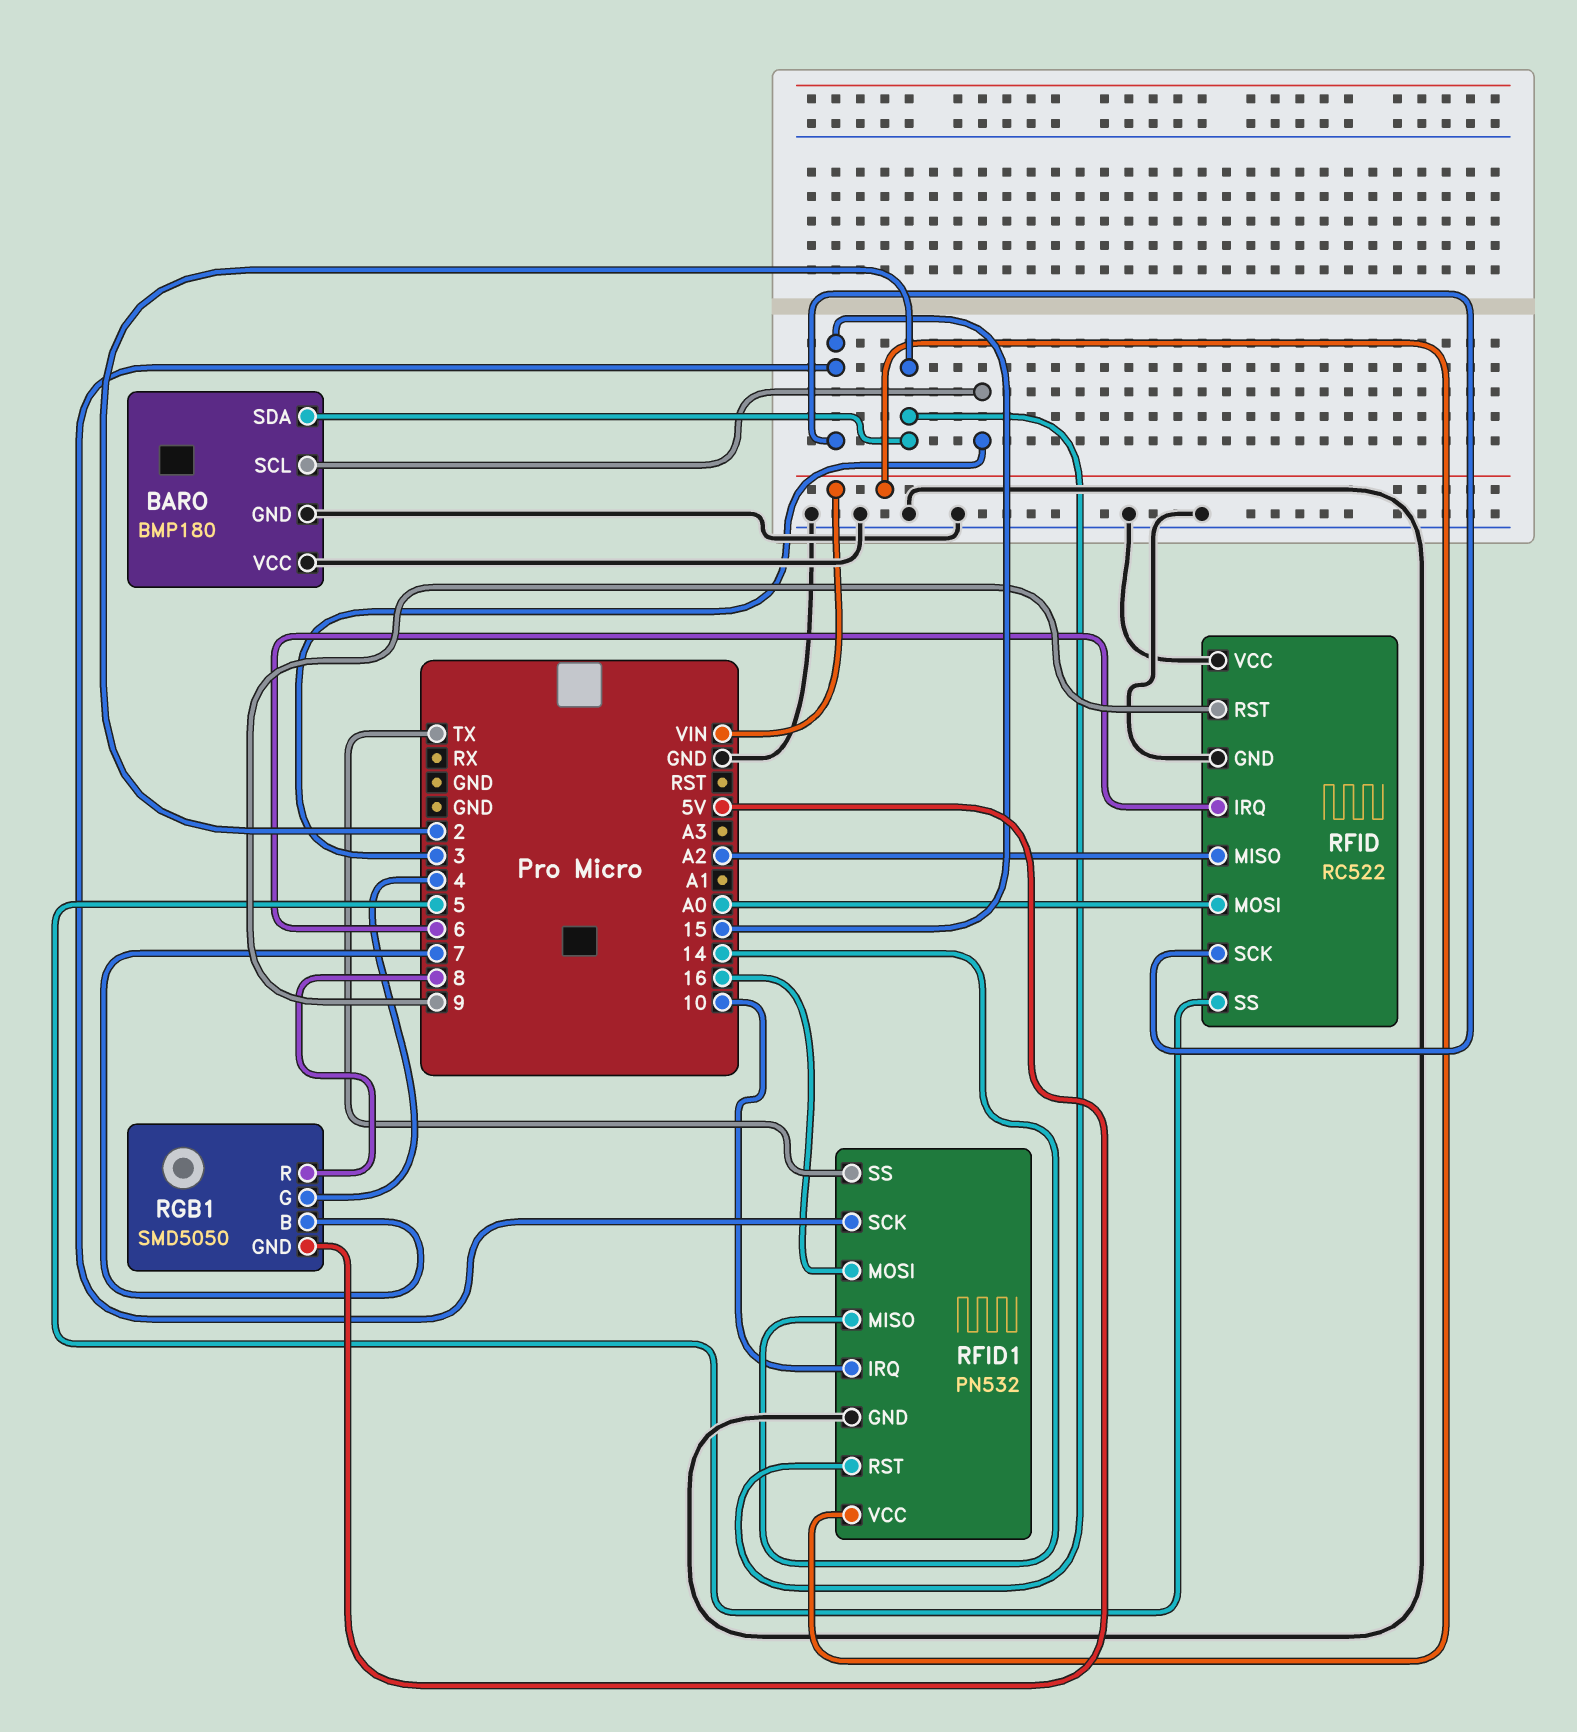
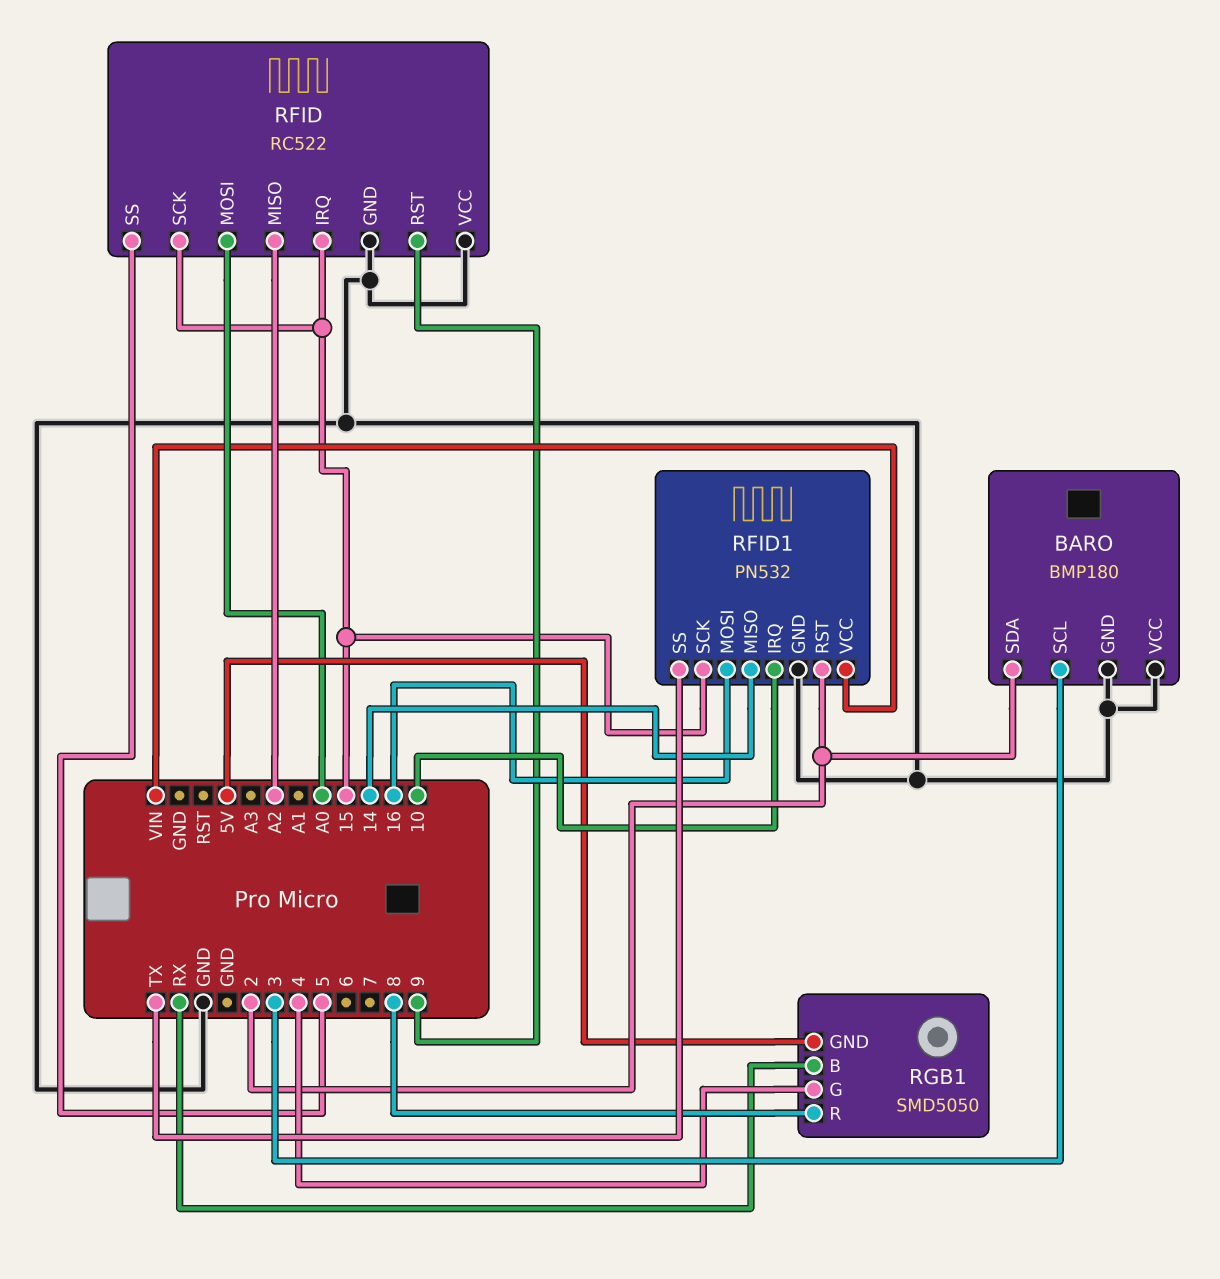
RFID pin IRQ: 6 -> 15
RGB1 pin B: 7 -> RX

